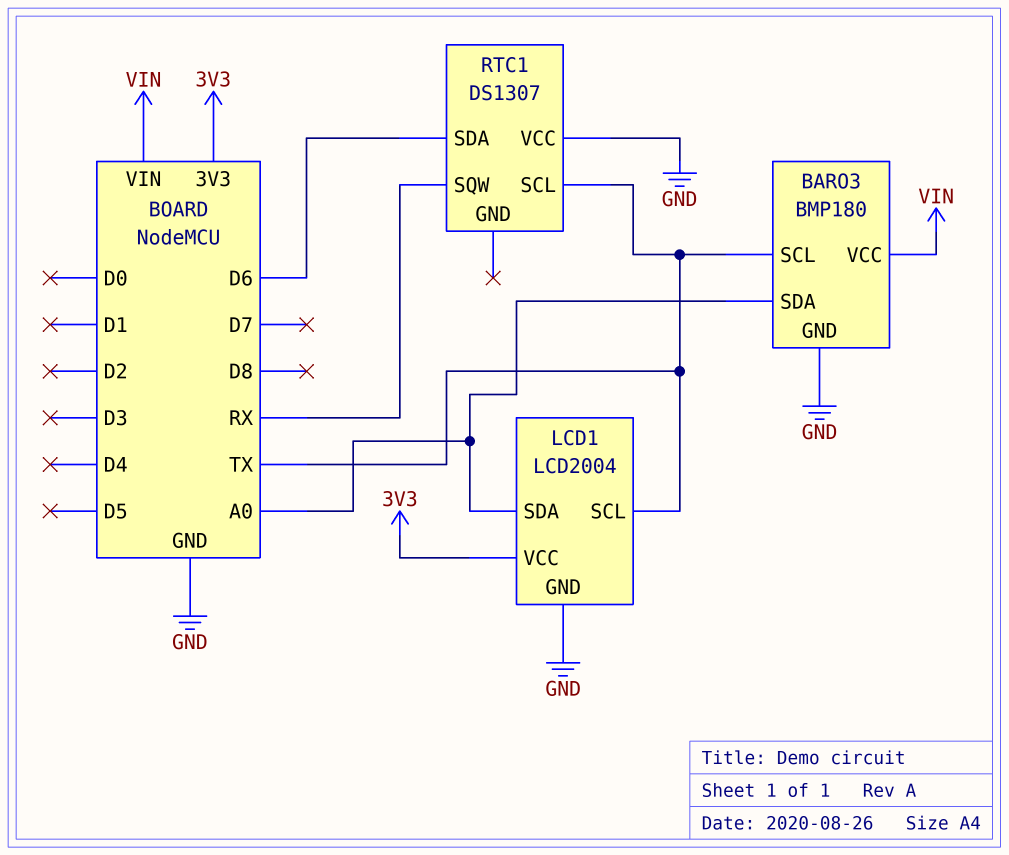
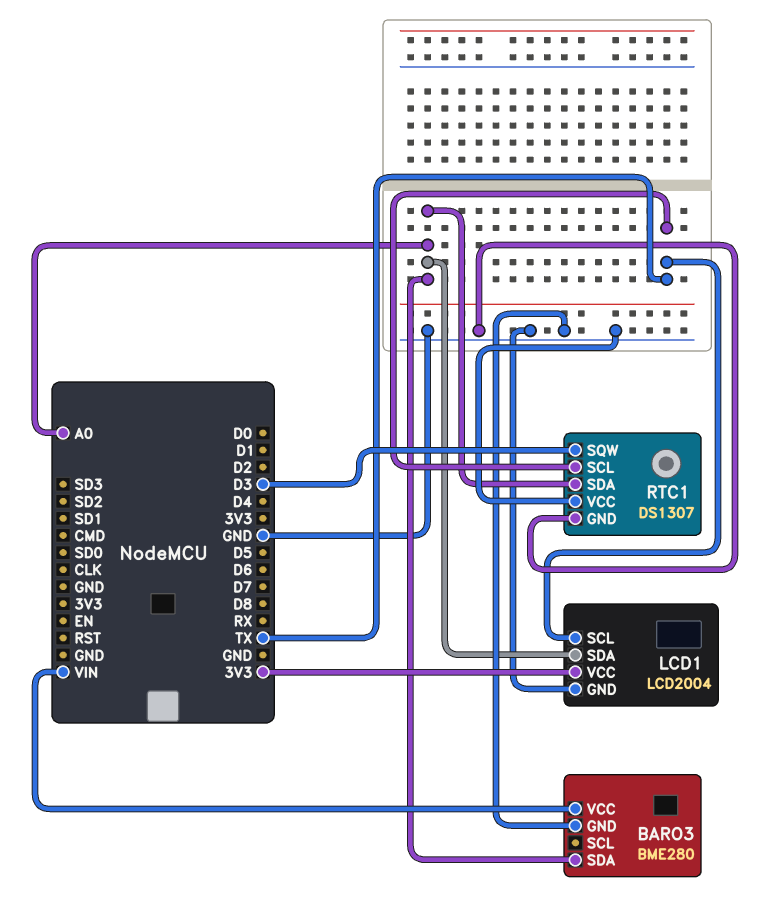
BARO3: BMP180 -> BME280
BARO3 pin SCL: TX -> none
RTC1 pin GND: none -> GND
RTC1 pin SDA: D6 -> A0
RTC1 pin SQW: RX -> D3

